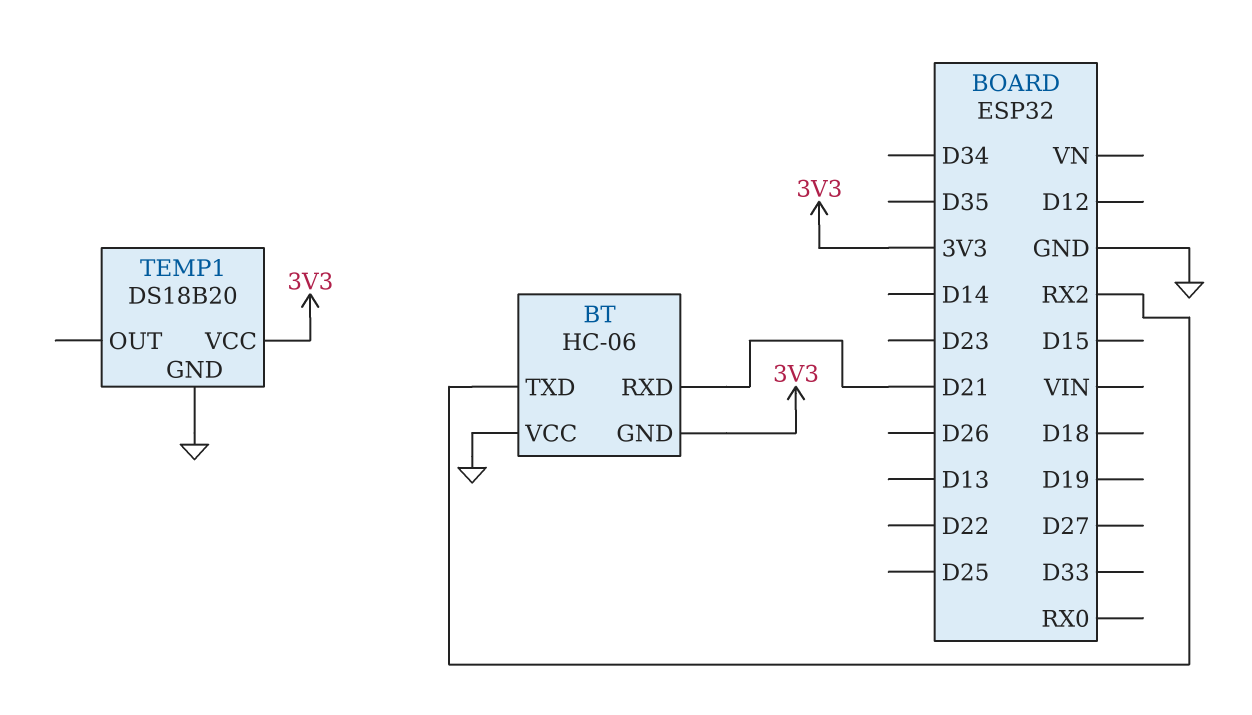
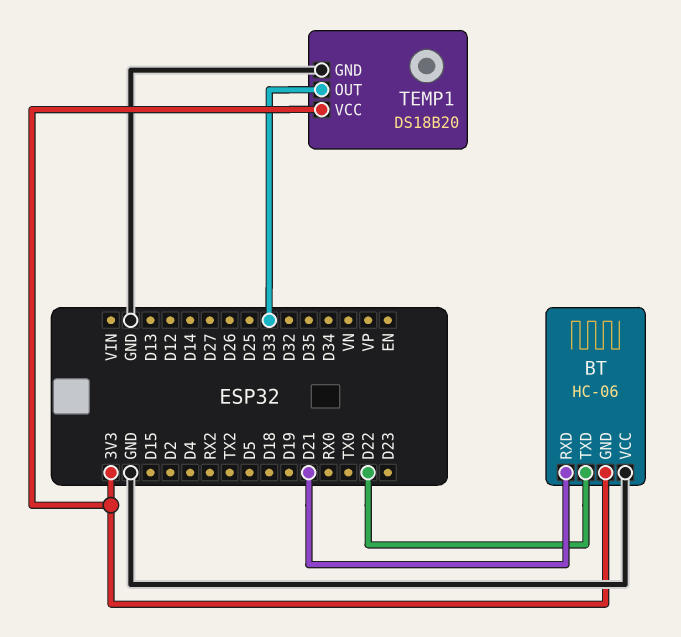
BT pin TXD: RX2 -> D22
TEMP1 pin OUT: none -> D33

